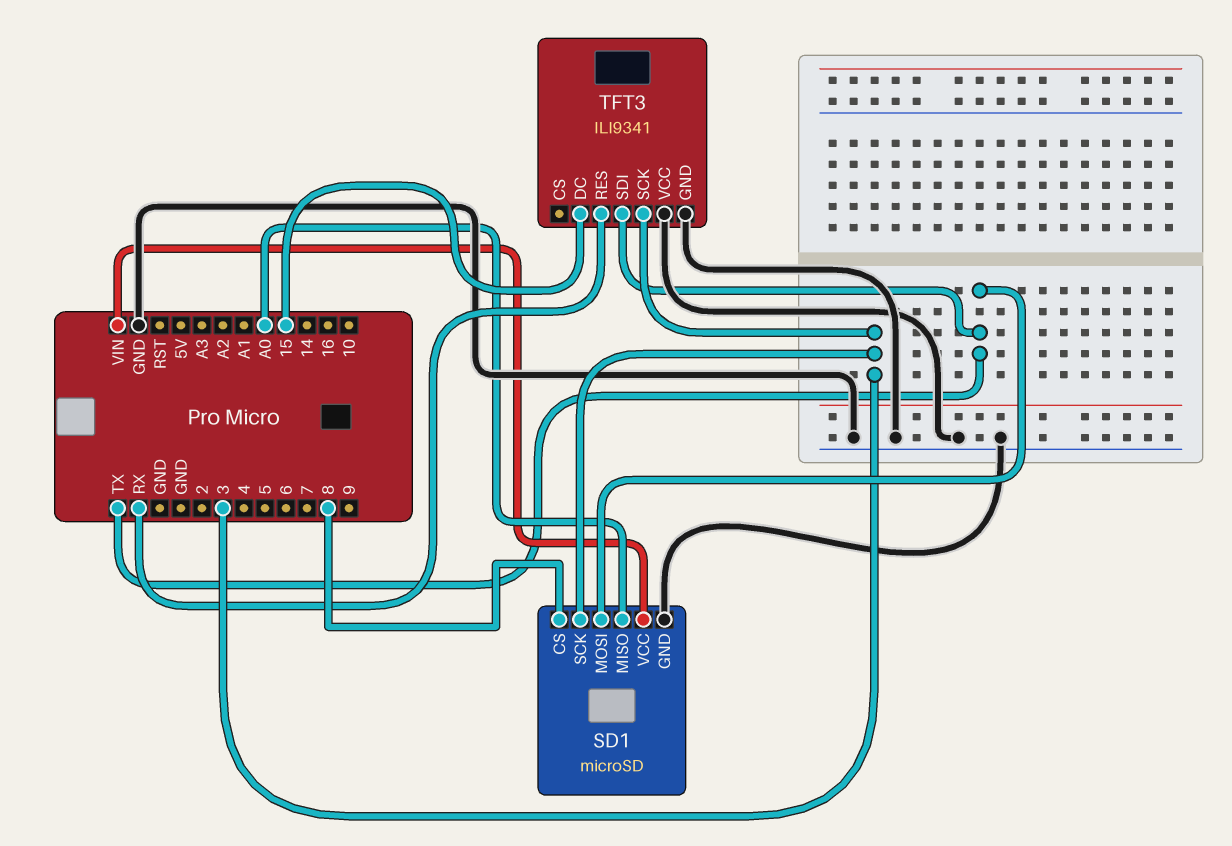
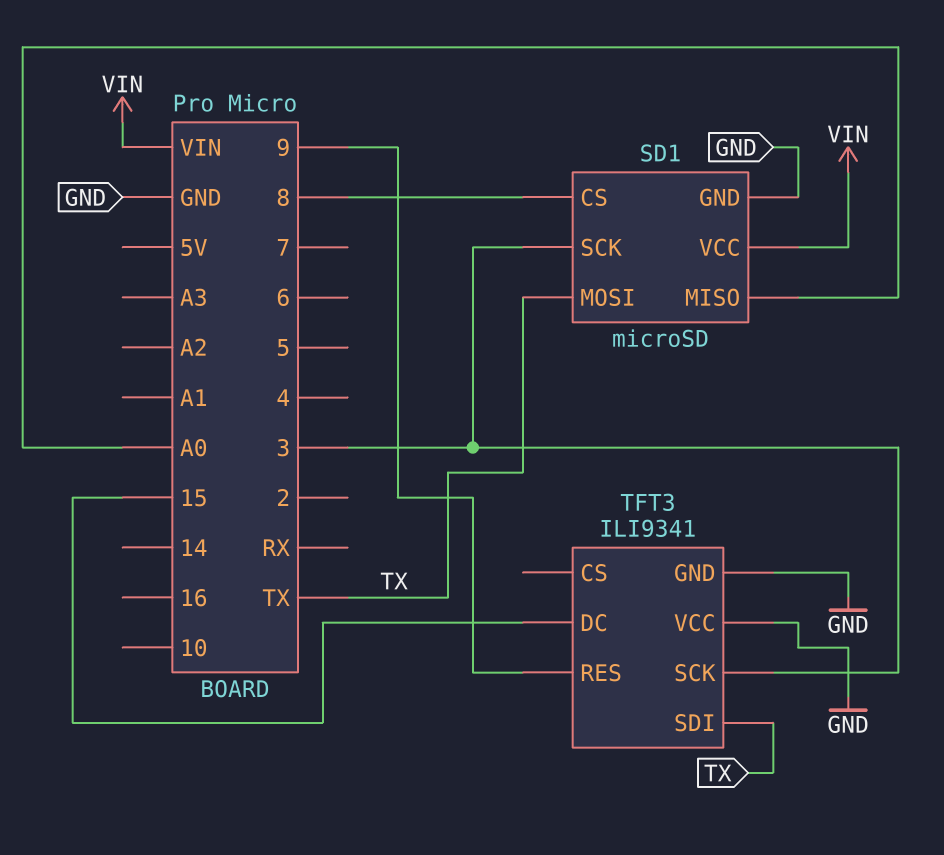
TFT3 pin RES: RX -> 9

